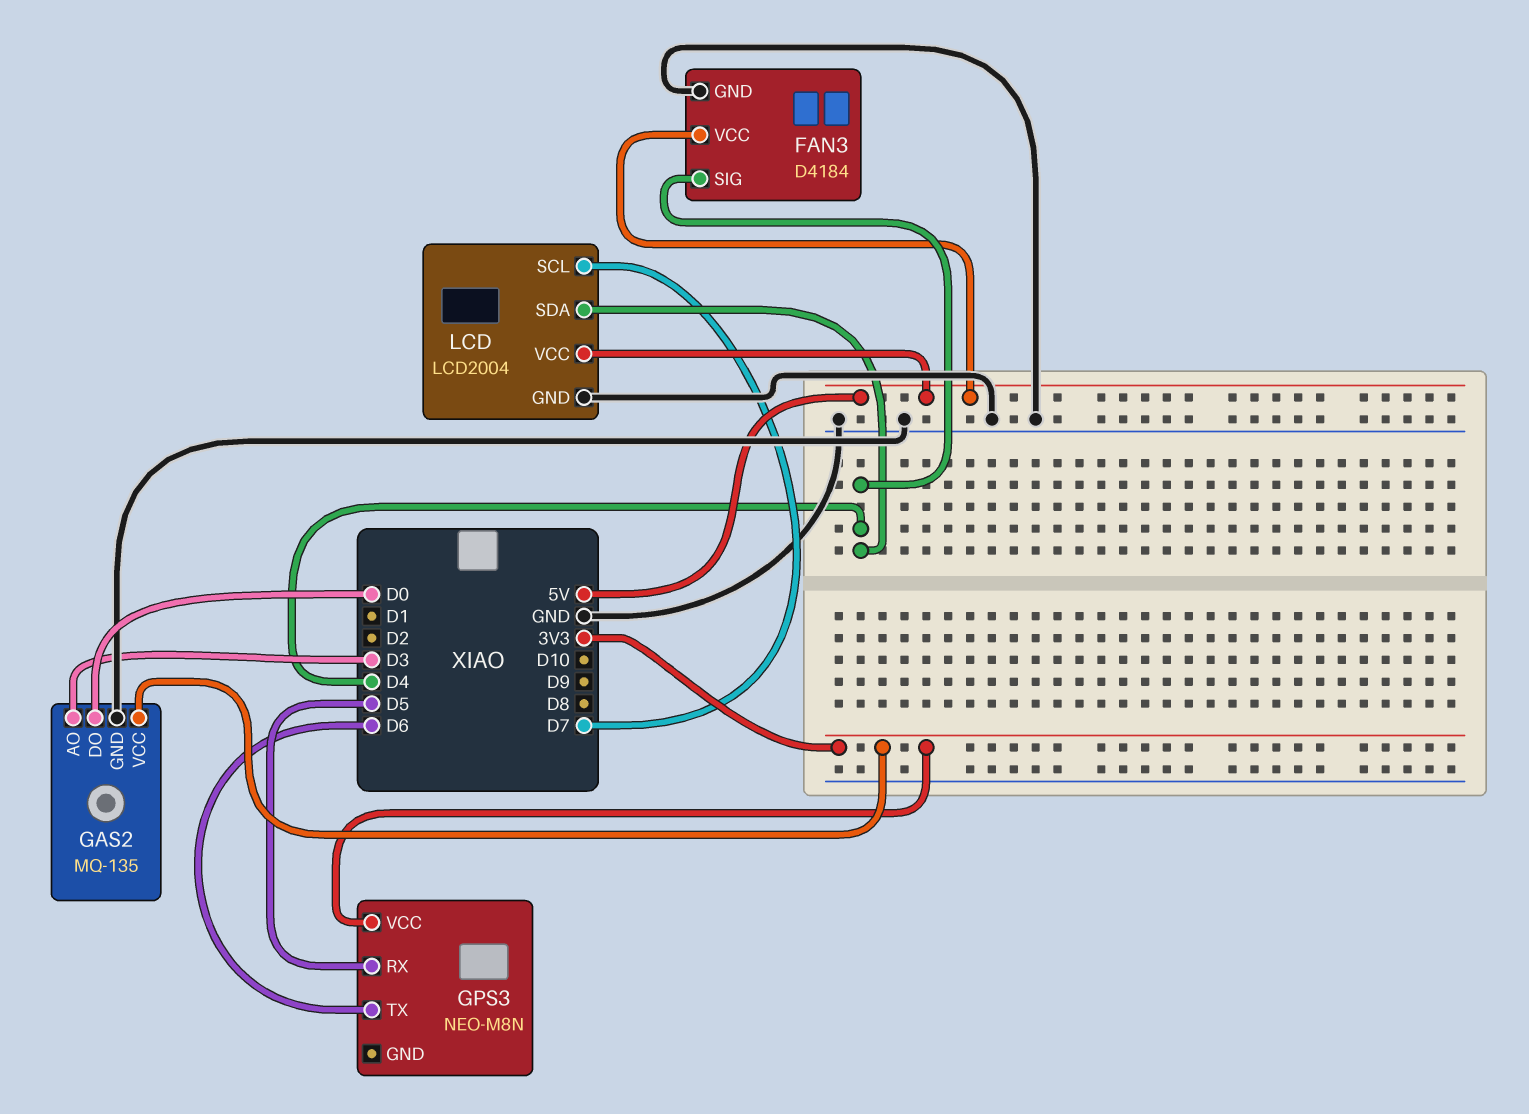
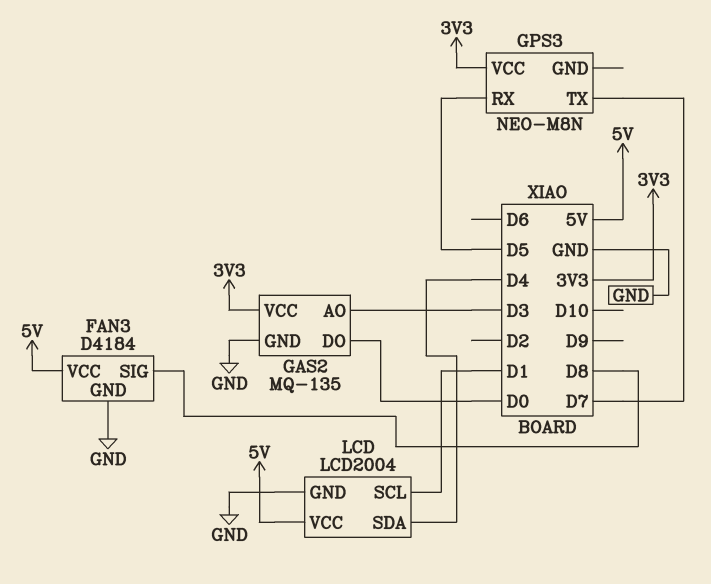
FAN3 pin SIG: D4 -> D8
GPS3 pin TX: D6 -> D7
LCD pin SCL: D7 -> D1

